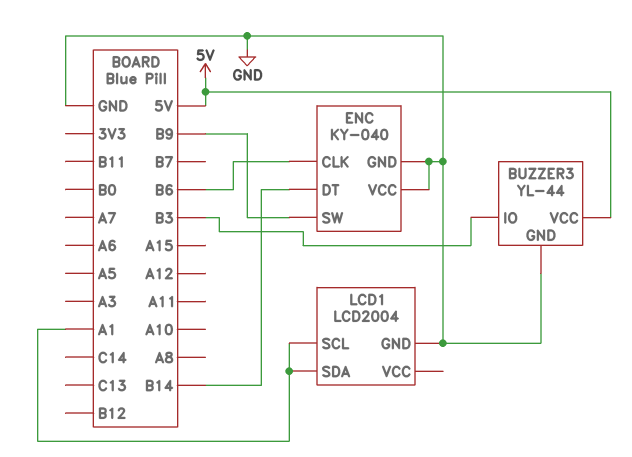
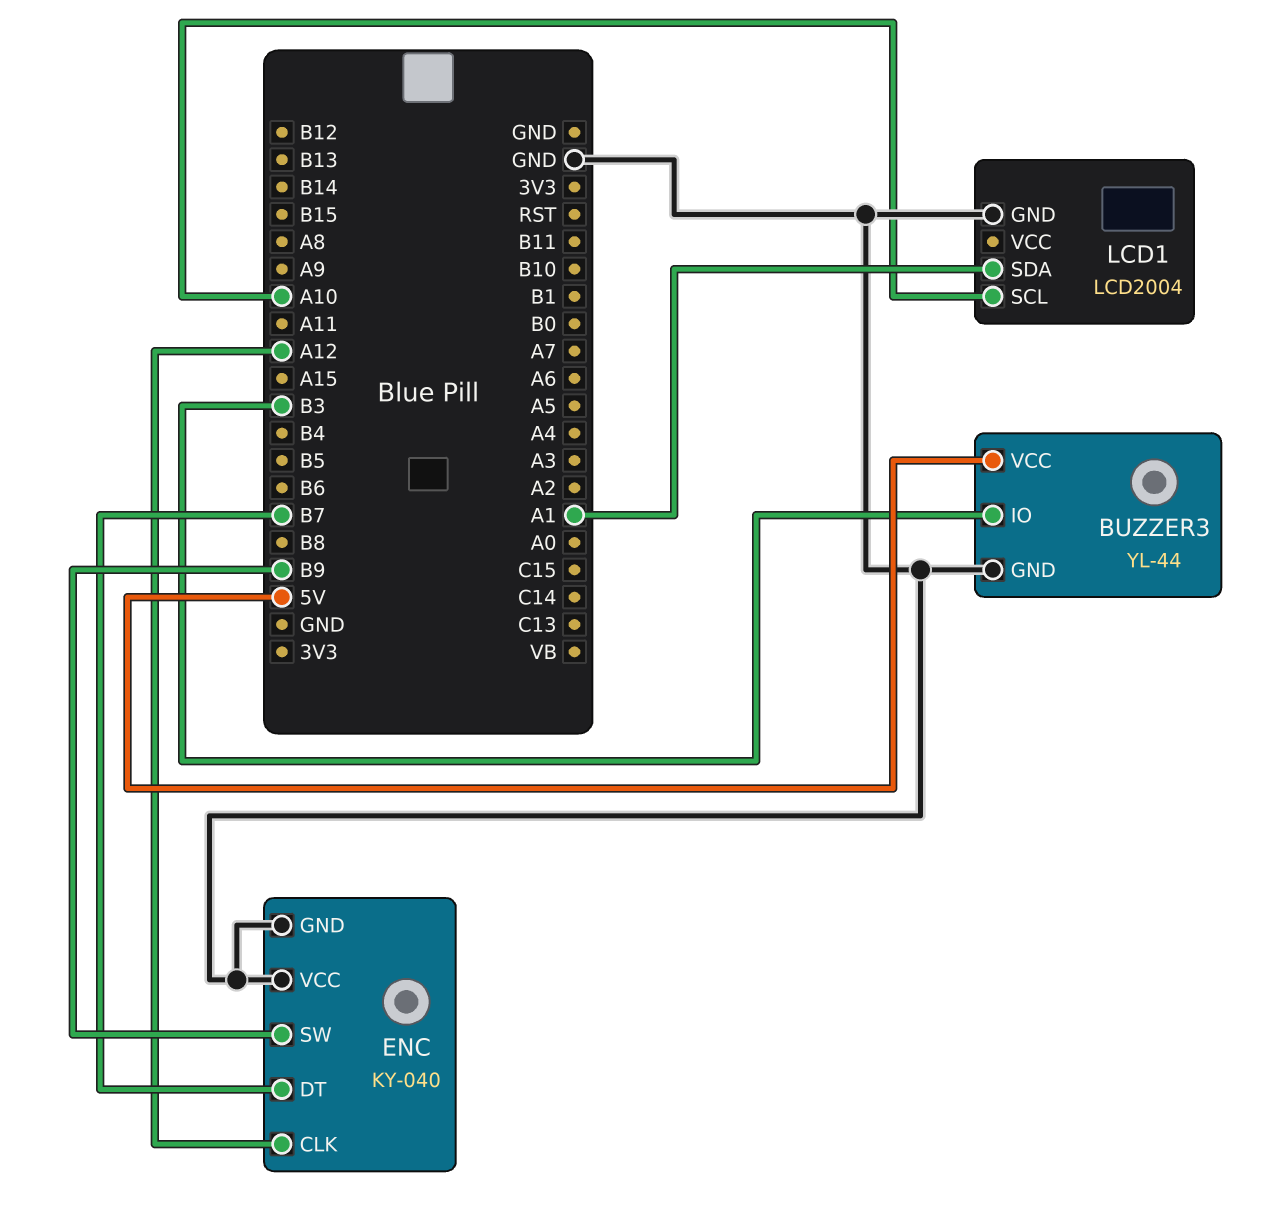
ENC pin CLK: B6 -> A12
ENC pin DT: B14 -> B7
LCD1 pin SCL: A1 -> A10

